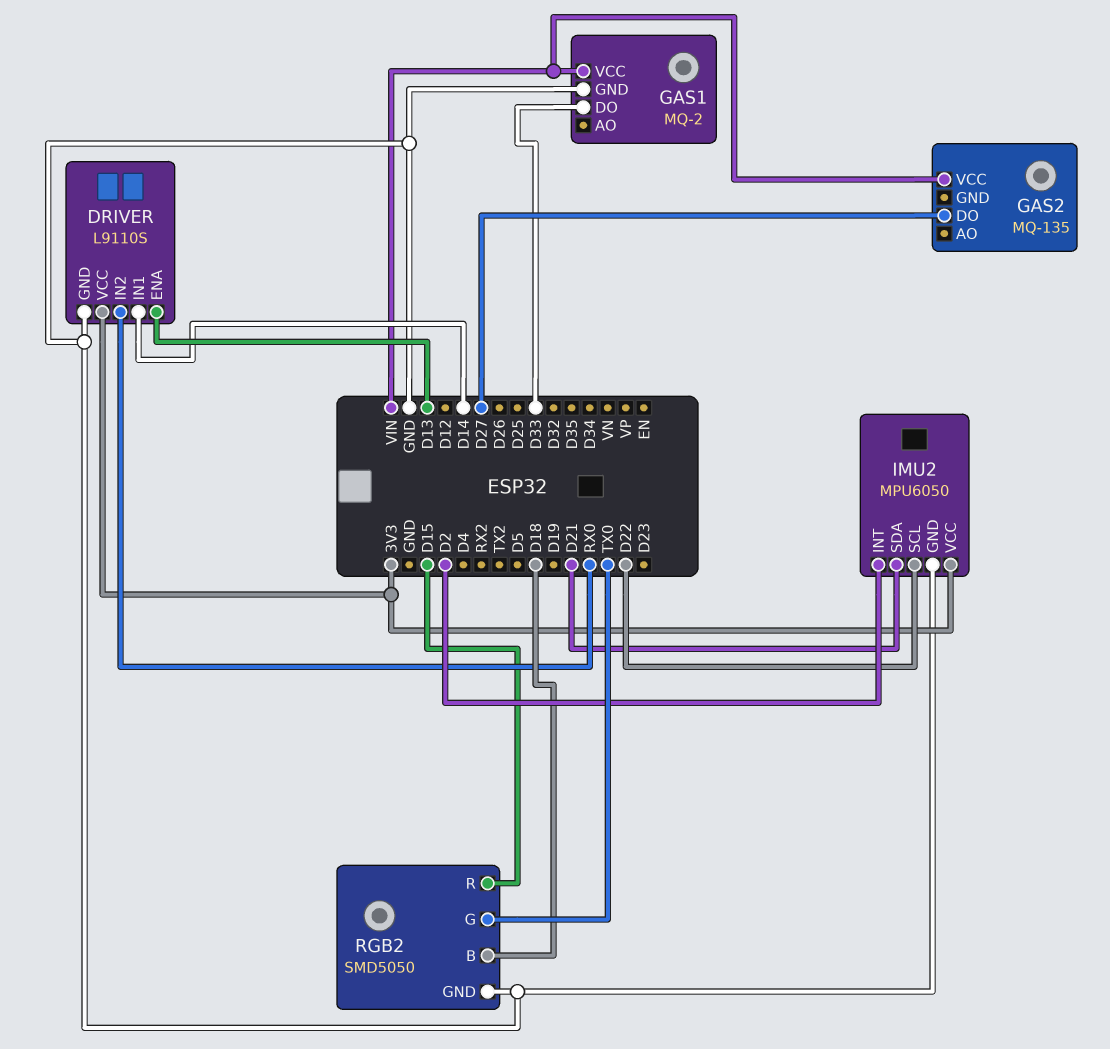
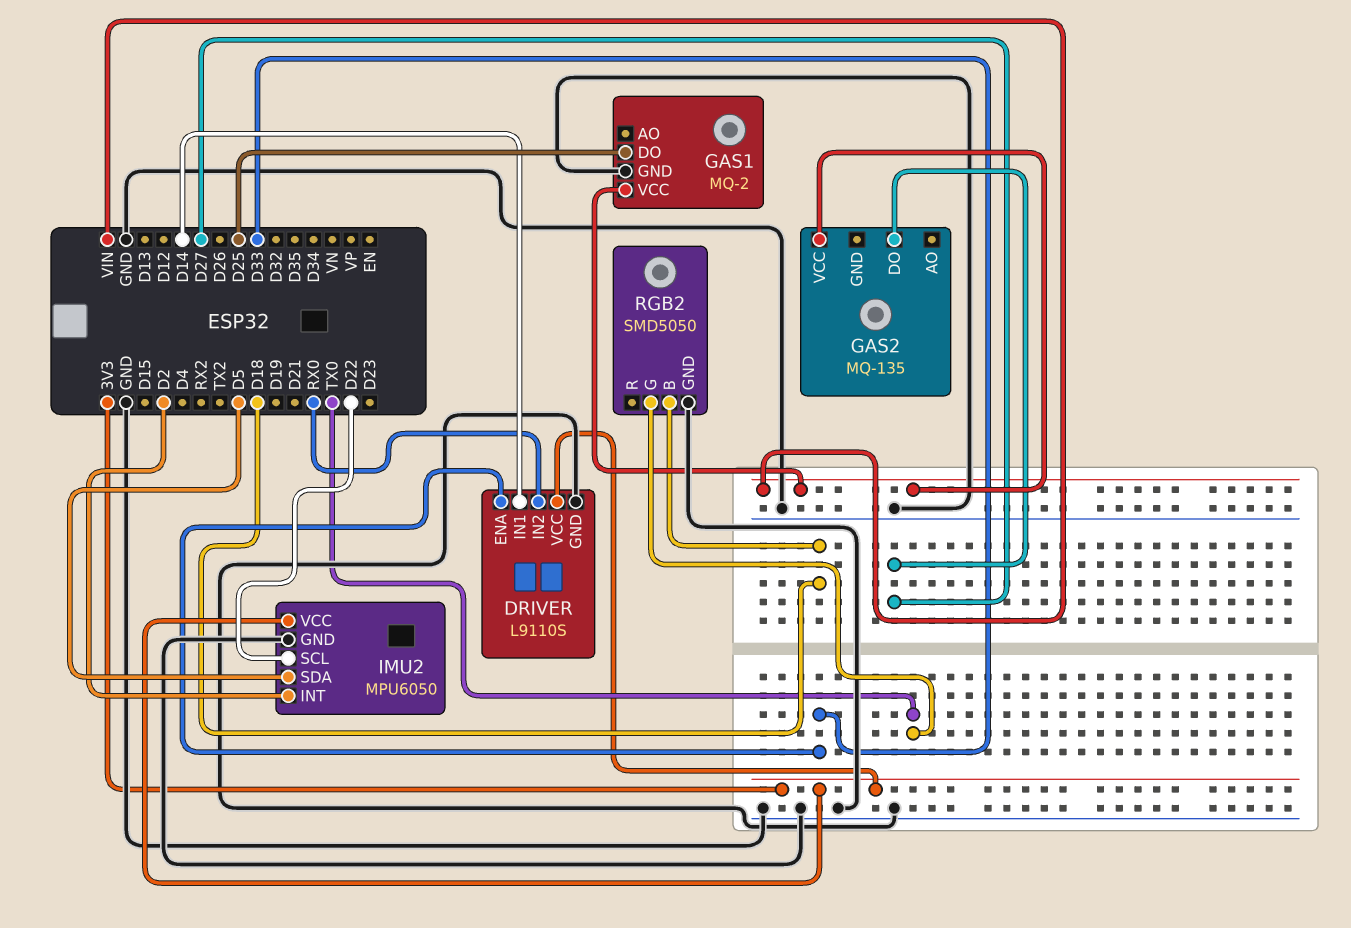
DRIVER pin ENA: D13 -> D33
GAS1 pin DO: D33 -> D25
IMU2 pin SDA: D21 -> D5
RGB2 pin R: D15 -> none

